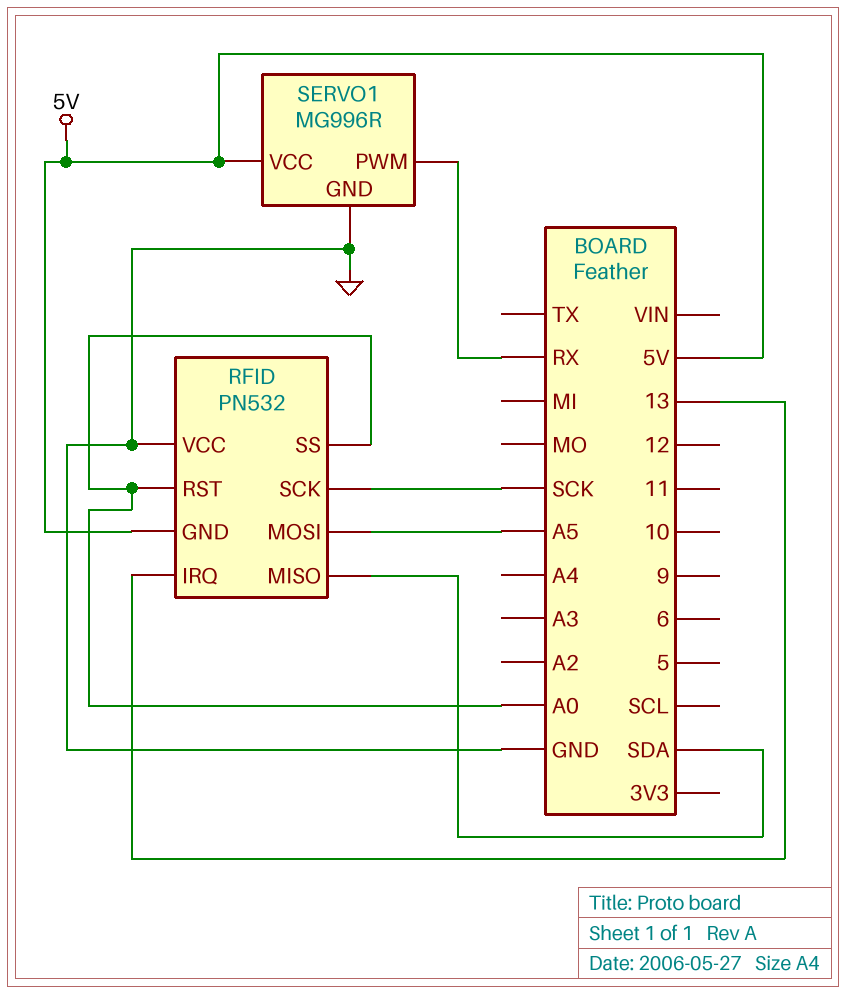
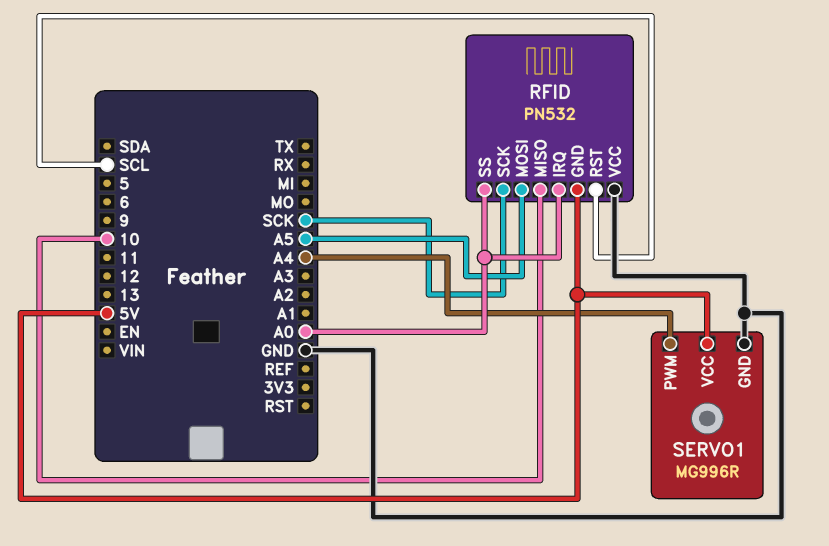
RFID pin IRQ: 13 -> A0
RFID pin MISO: SDA -> 10
RFID pin RST: A0 -> SCL
SERVO1 pin PWM: RX -> A4

